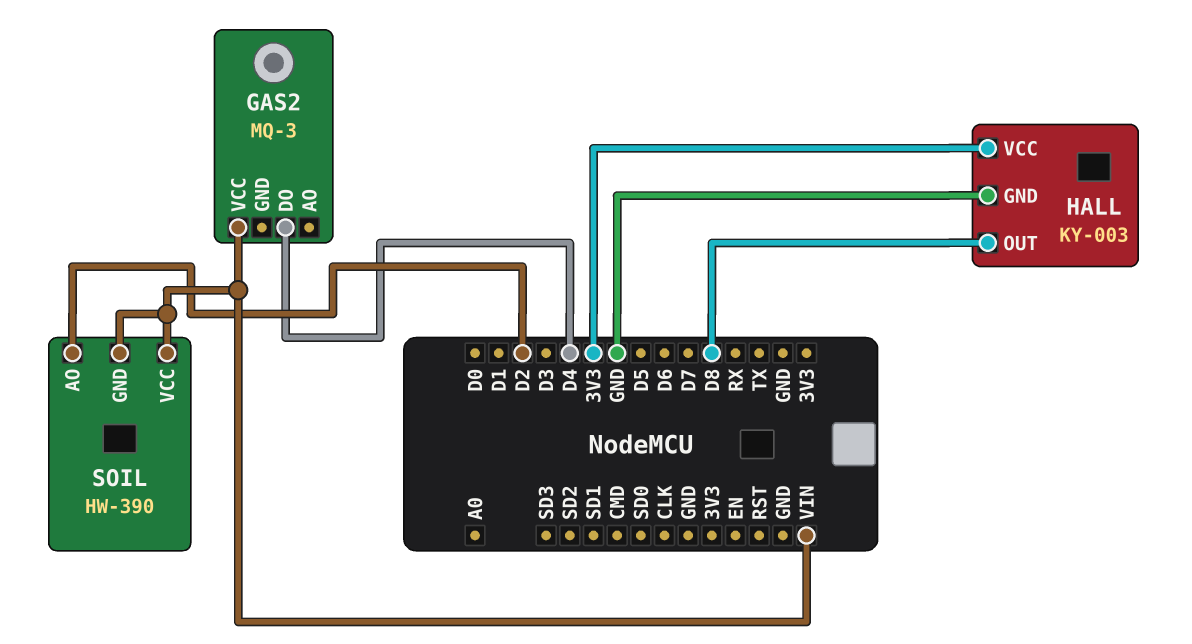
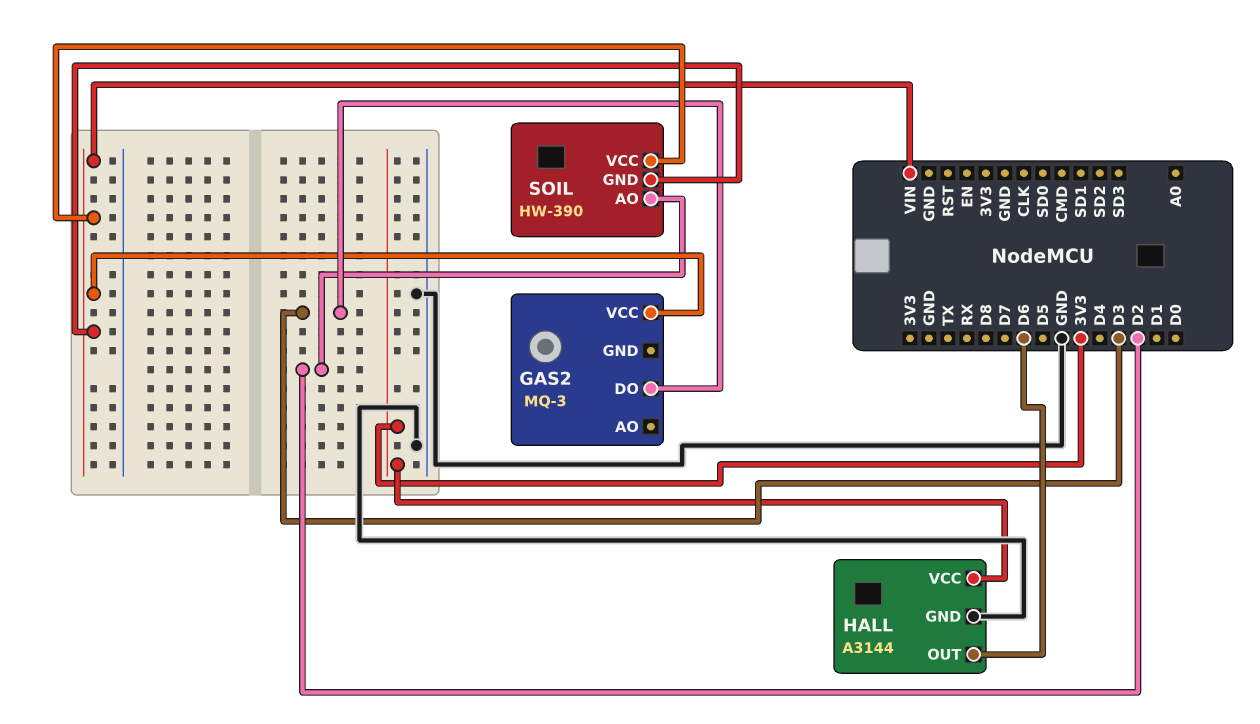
GAS2 pin DO: D4 -> D3
HALL: KY-003 -> A3144
HALL pin OUT: D8 -> D6

